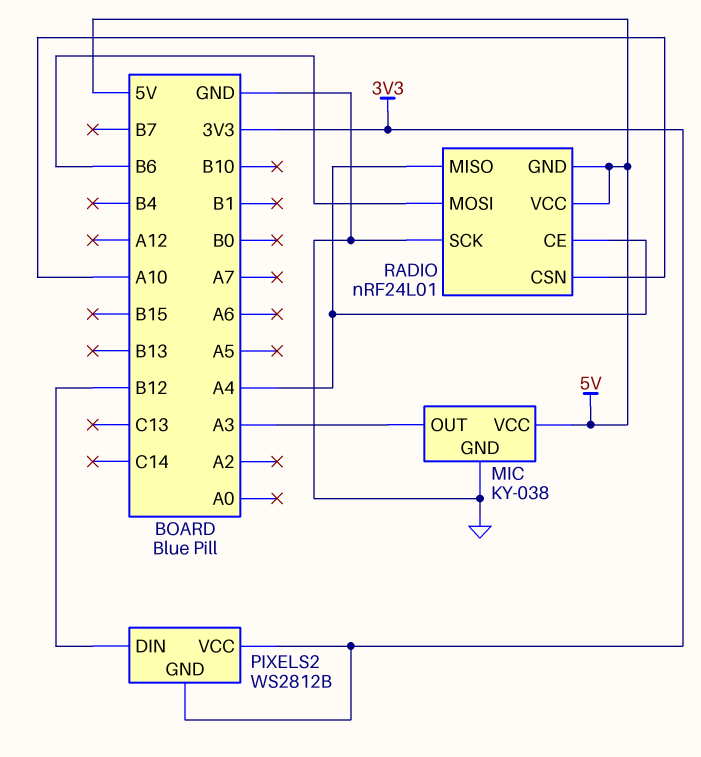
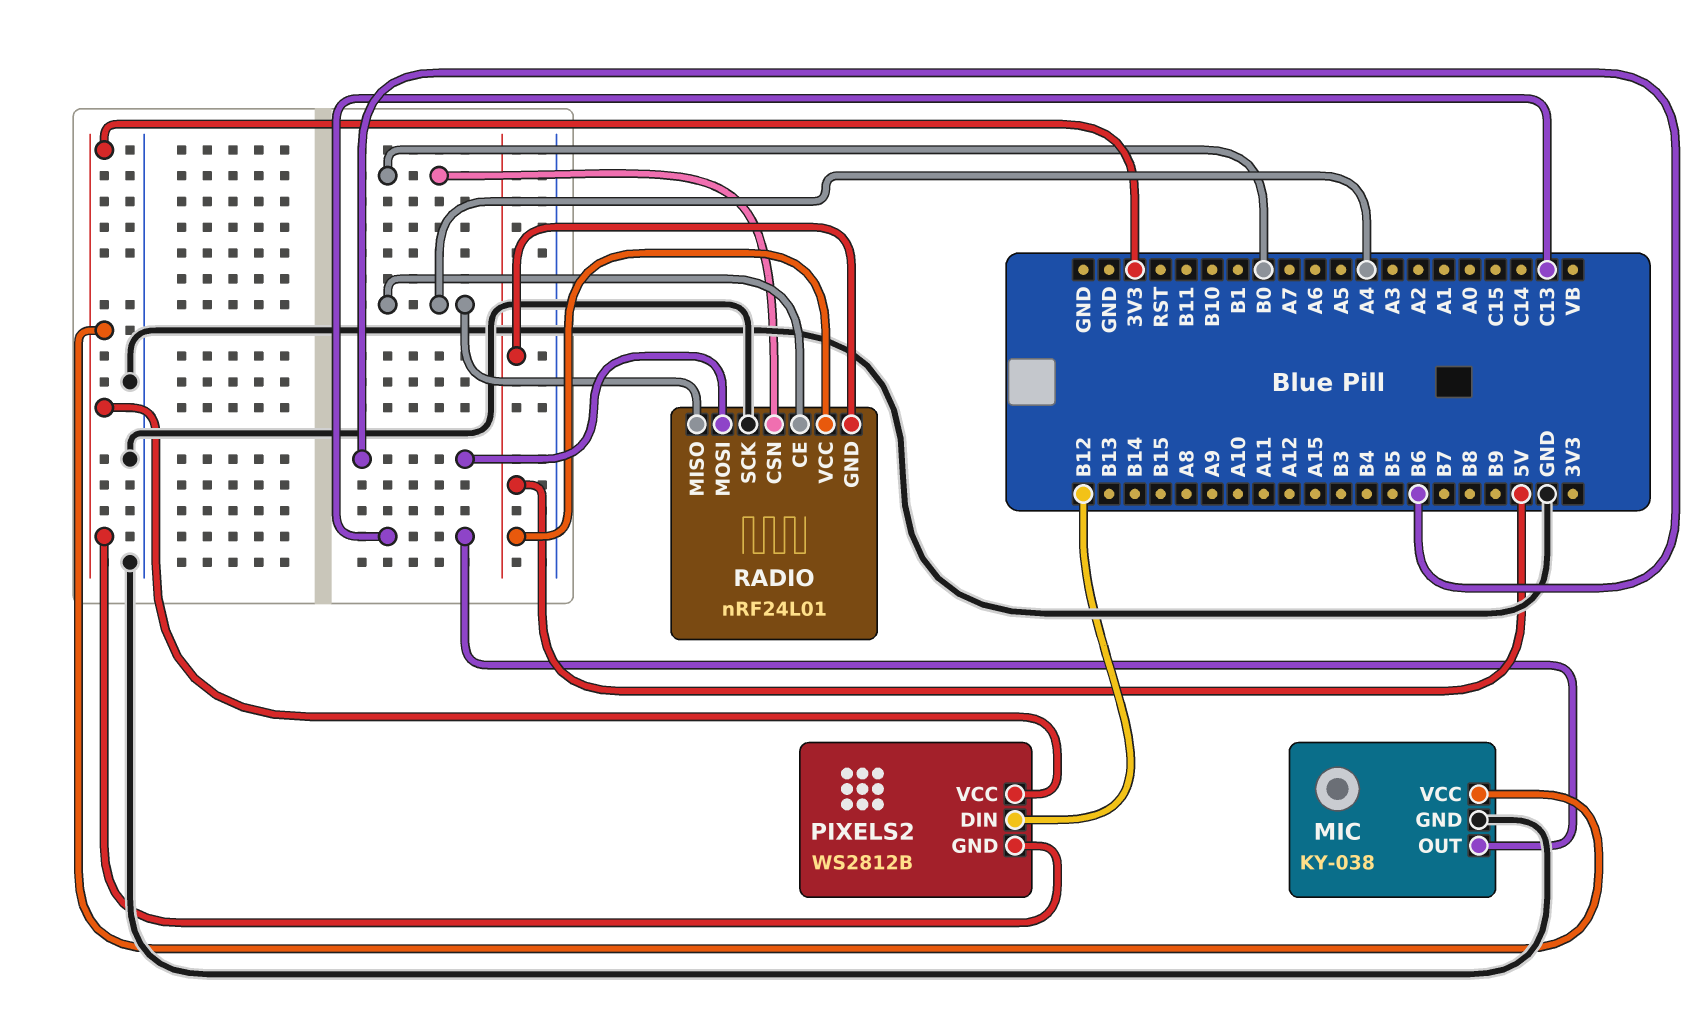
MIC pin OUT: A3 -> C13
MIC pin VCC: 5V -> 3V3
RADIO pin CSN: A10 -> B0

